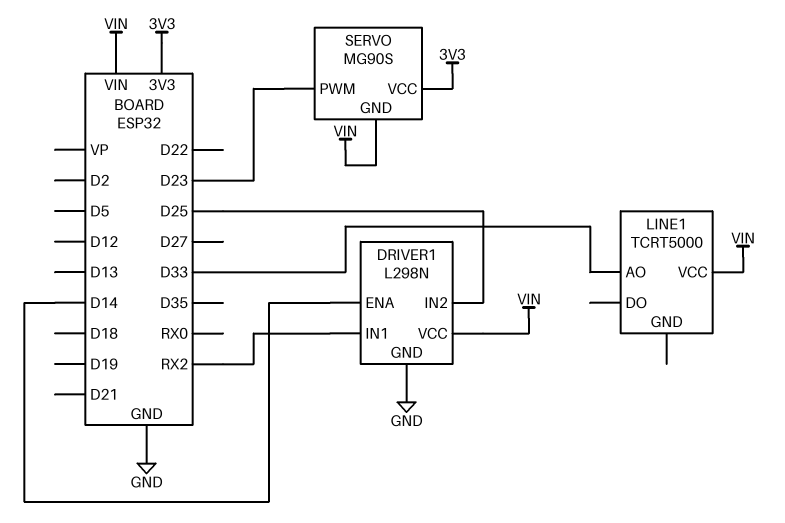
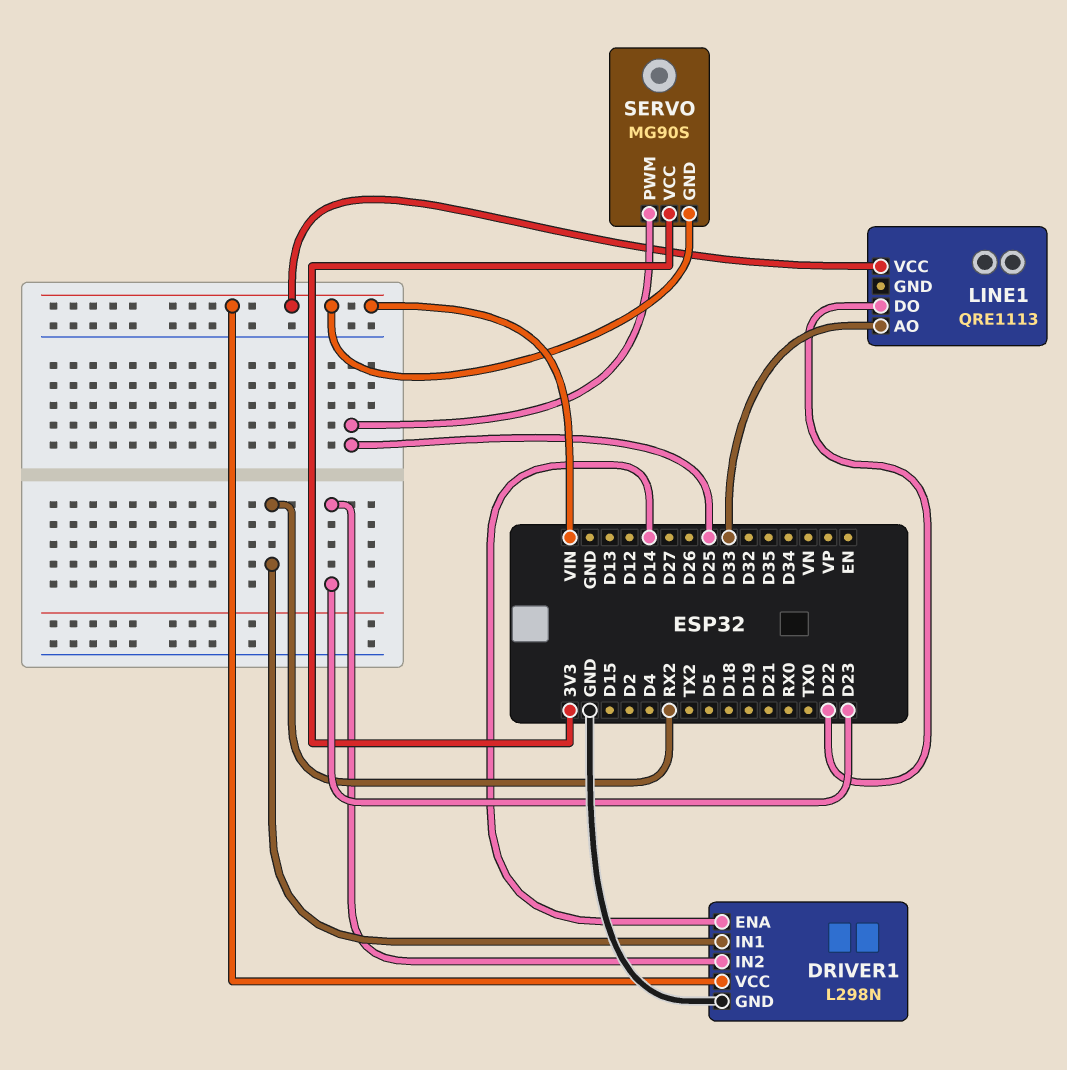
DRIVER1 pin IN2: D25 -> D23
LINE1: TCRT5000 -> QRE1113
LINE1 pin DO: none -> D22
SERVO pin PWM: D23 -> D25

